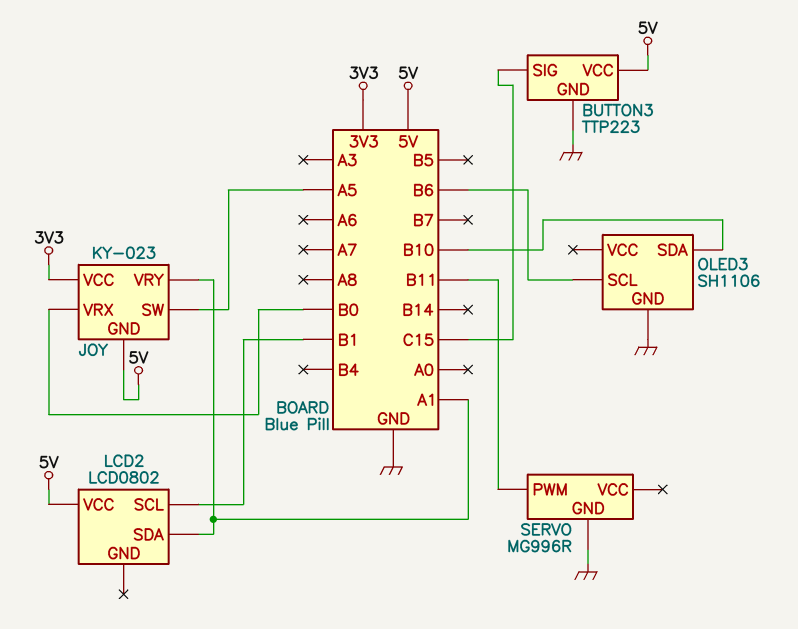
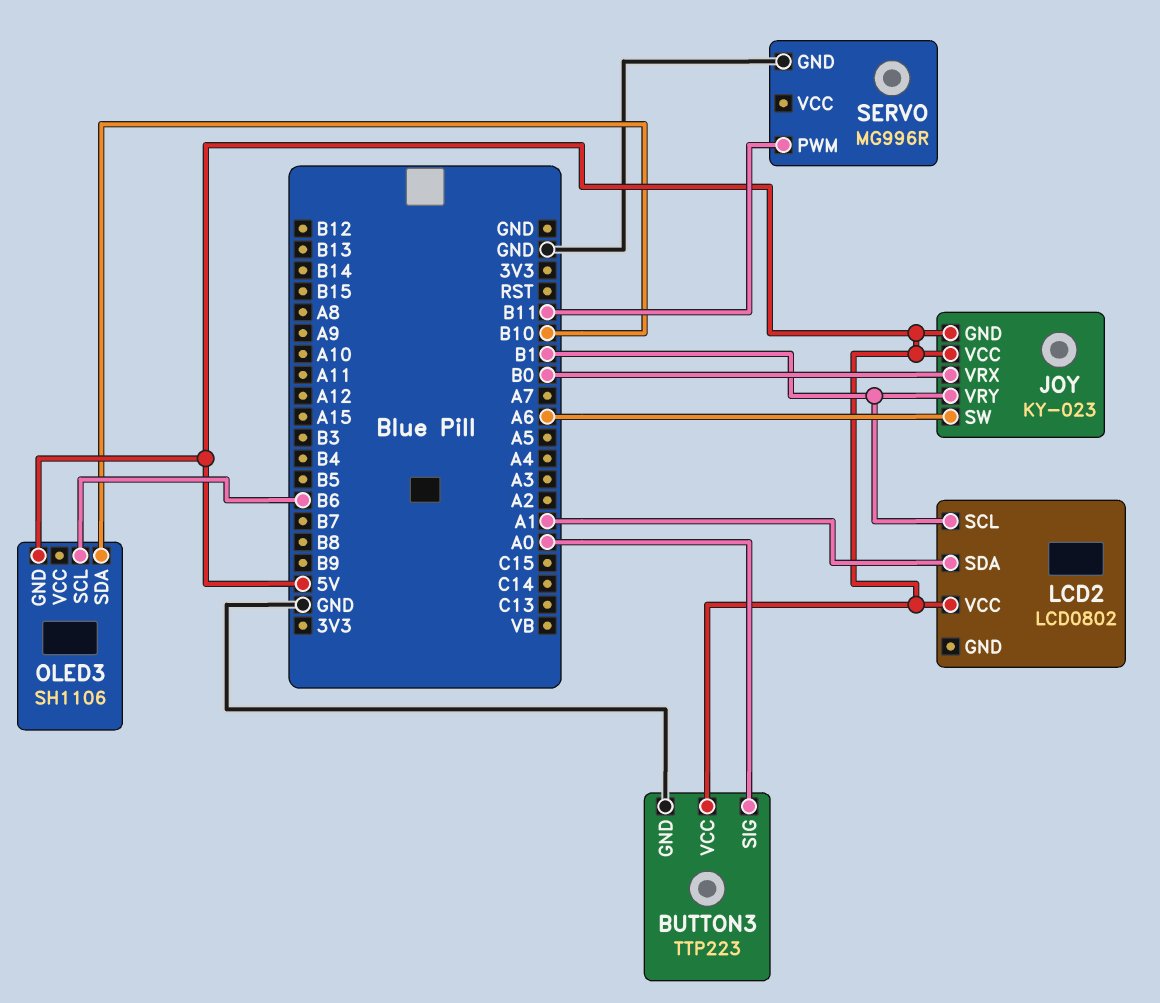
BUTTON3 pin SIG: C15 -> A0
JOY pin SW: A5 -> A6
JOY pin VCC: 3V3 -> 5V
JOY pin VRY: A1 -> B1
OLED3 pin GND: GND -> 5V

